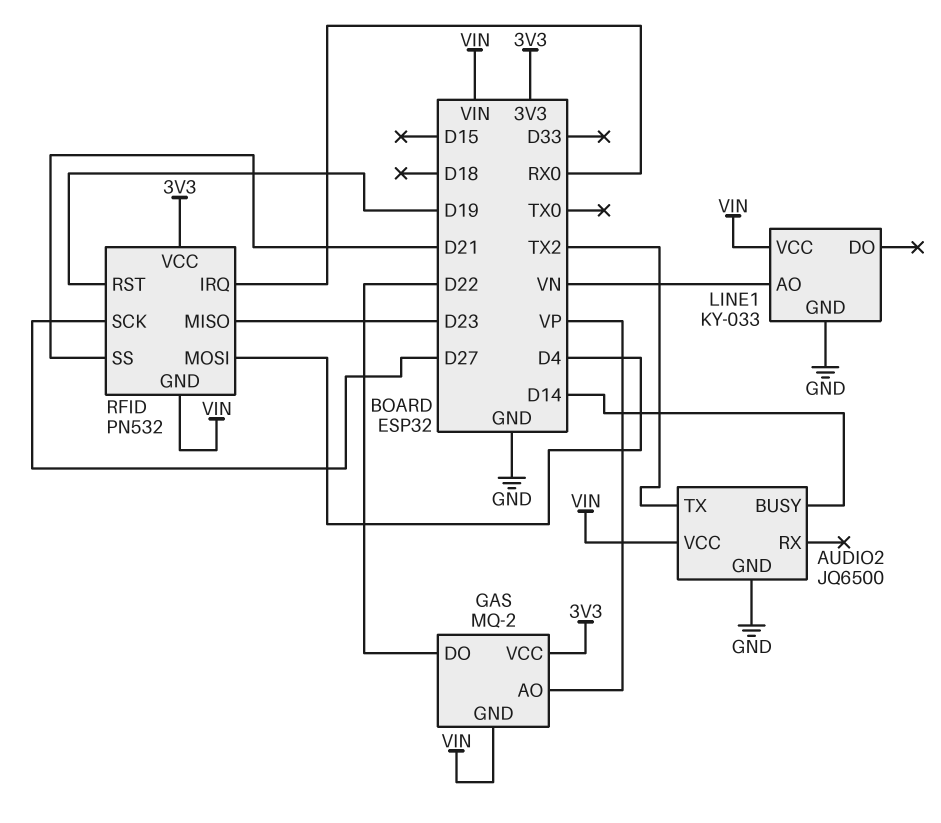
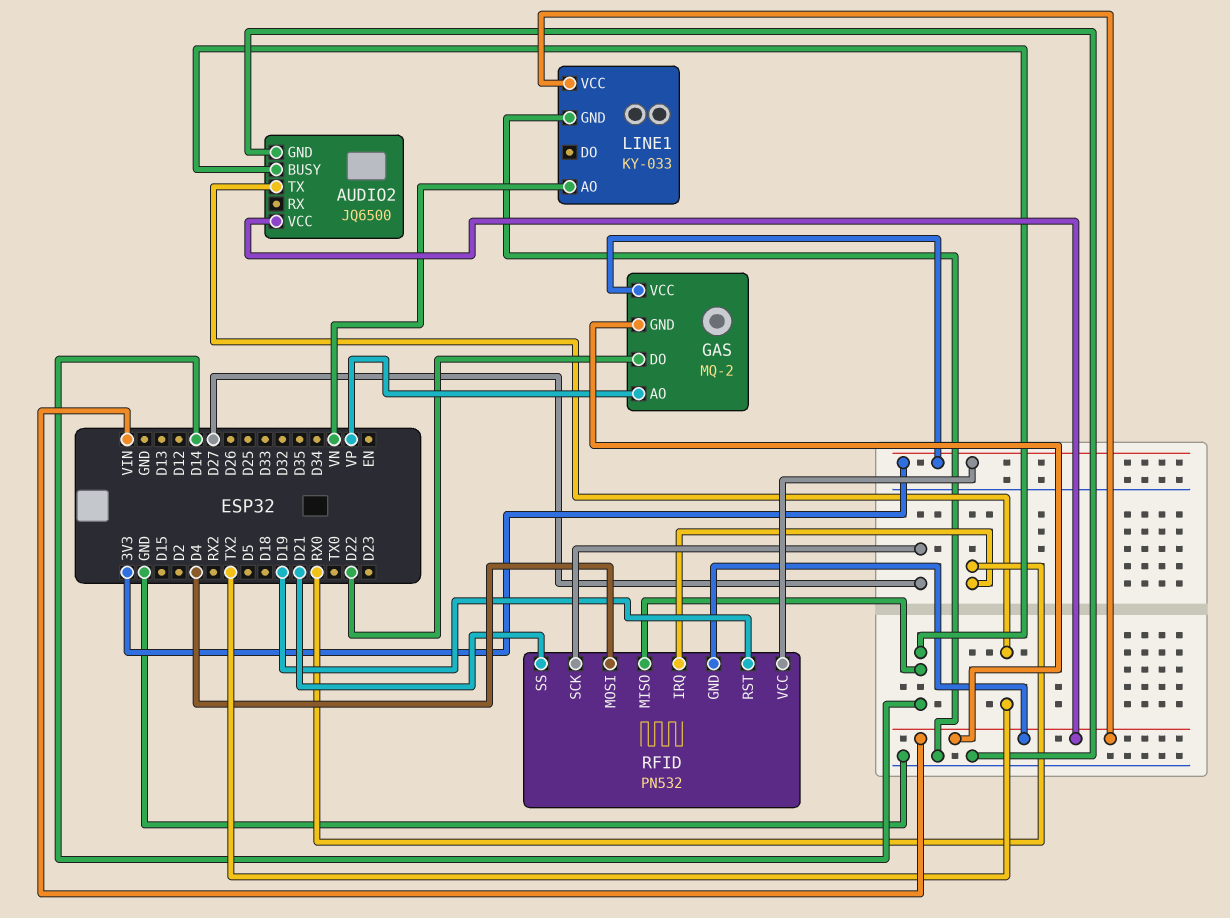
RFID pin MISO: D23 -> D14

